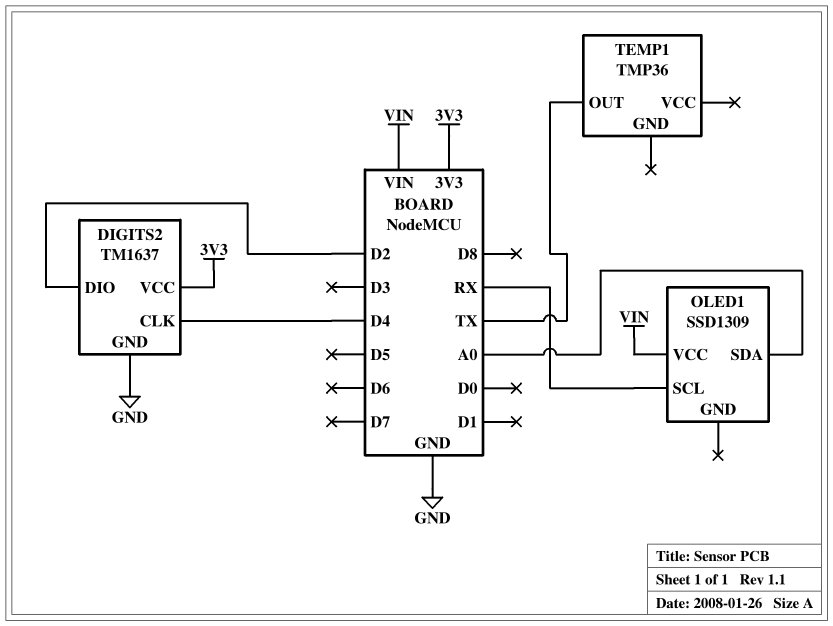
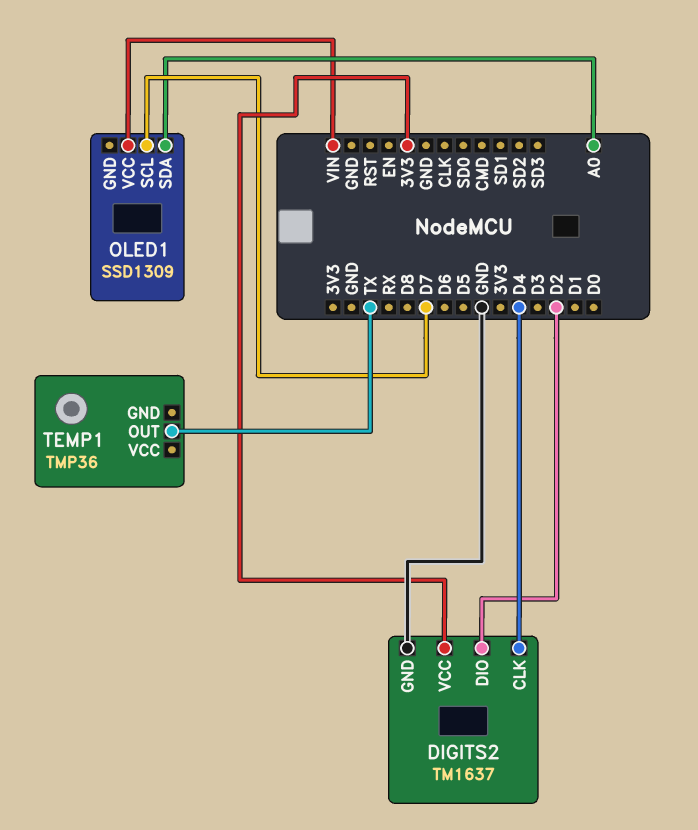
OLED1 pin SCL: RX -> D7

